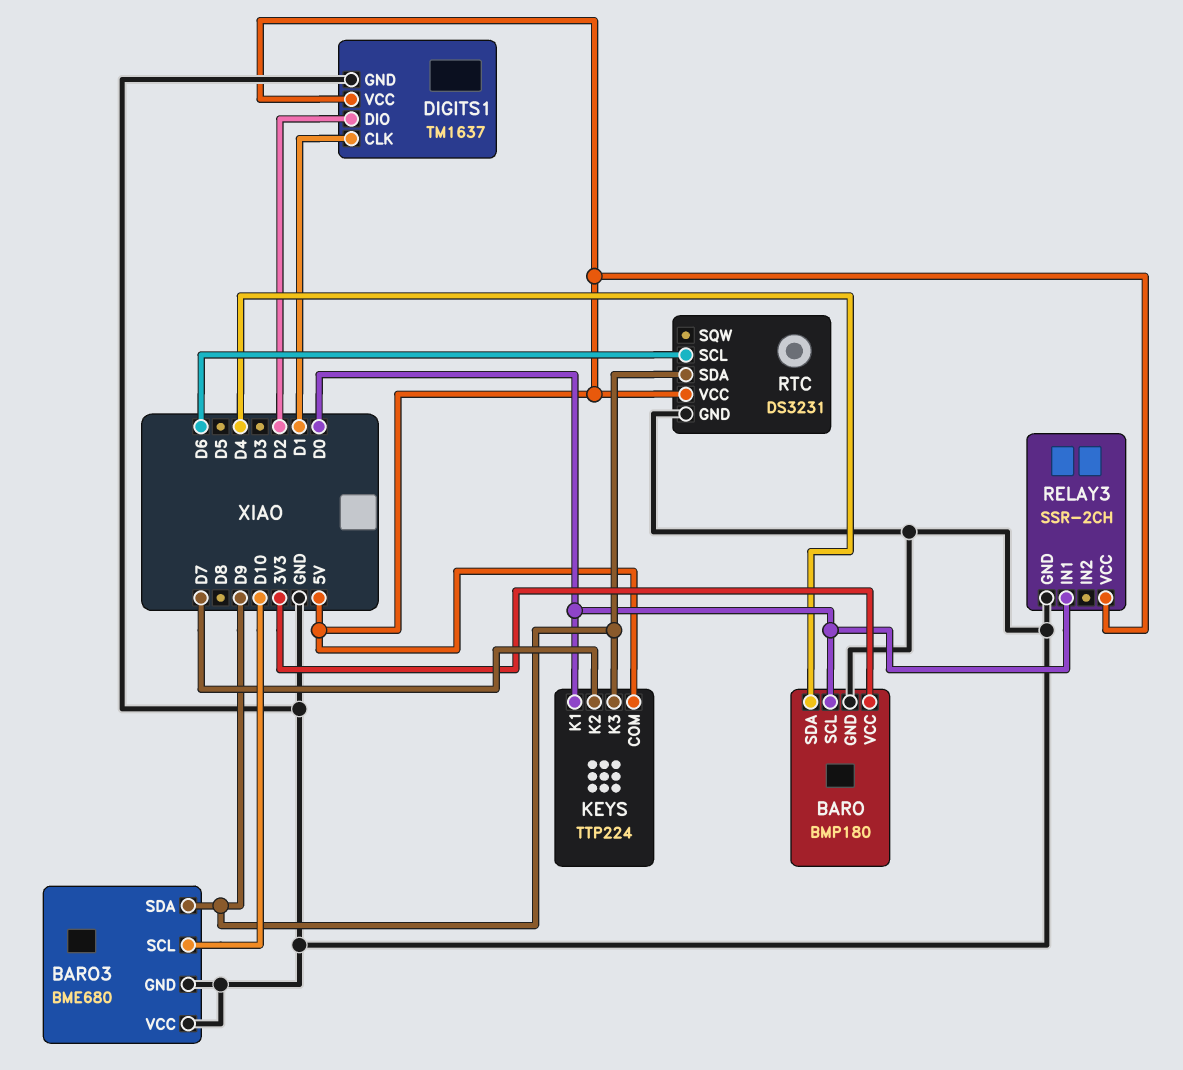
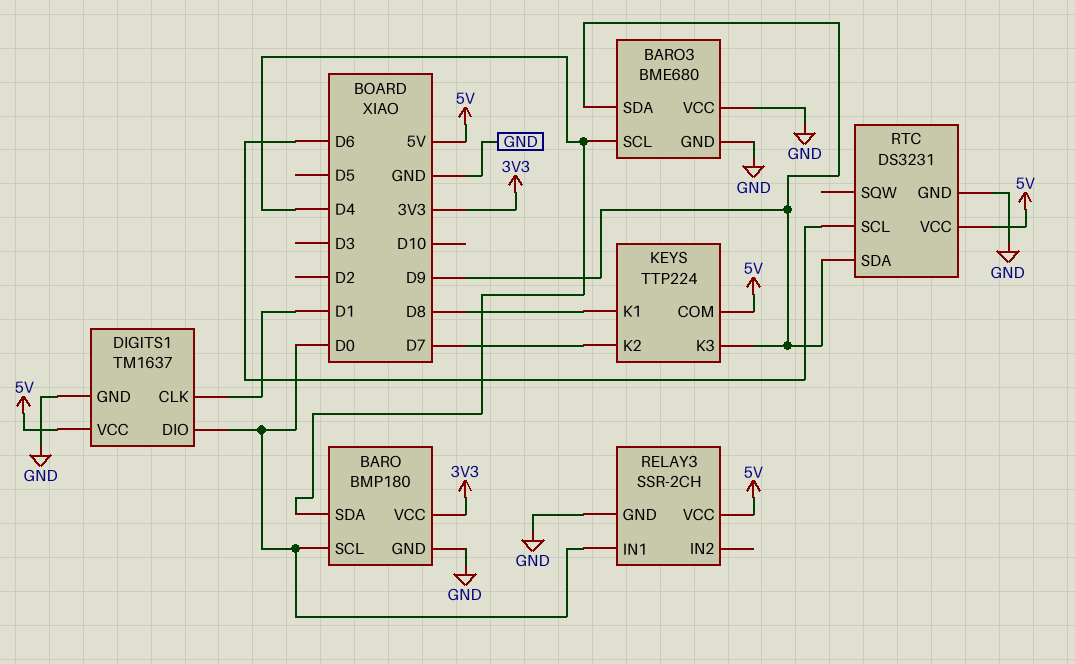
BARO3 pin SCL: D10 -> D4
DIGITS1 pin DIO: D2 -> D0
KEYS pin K1: D0 -> D8

